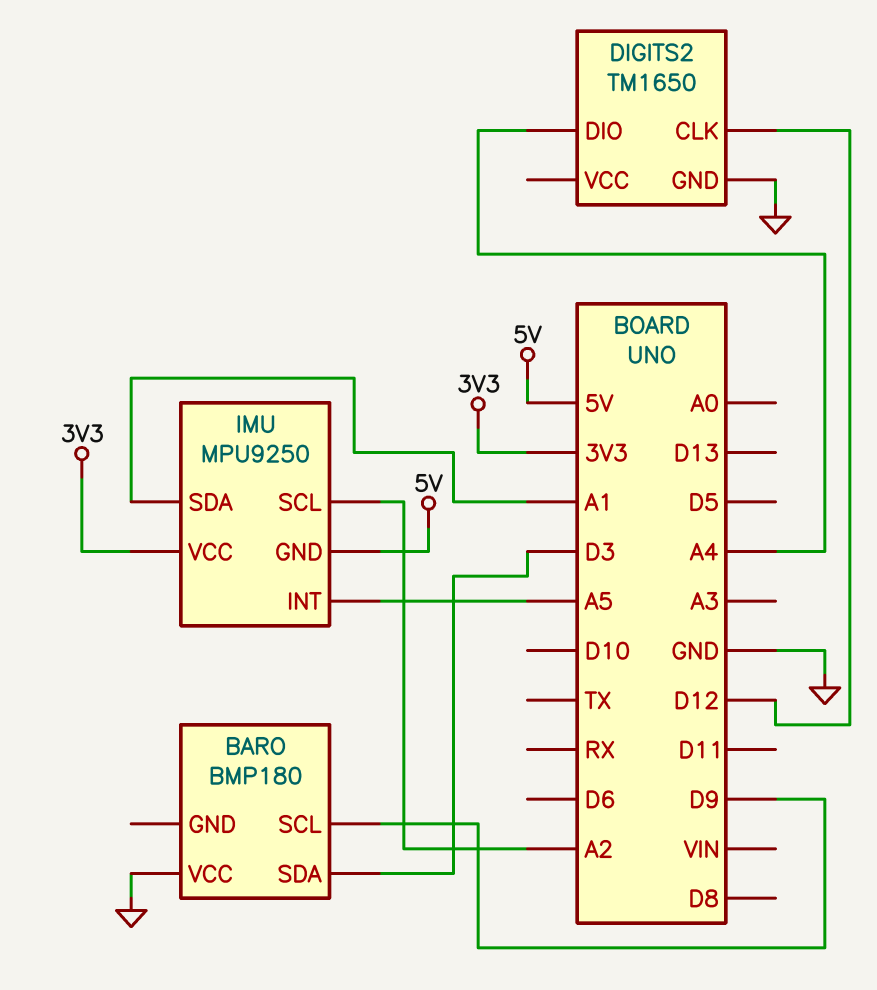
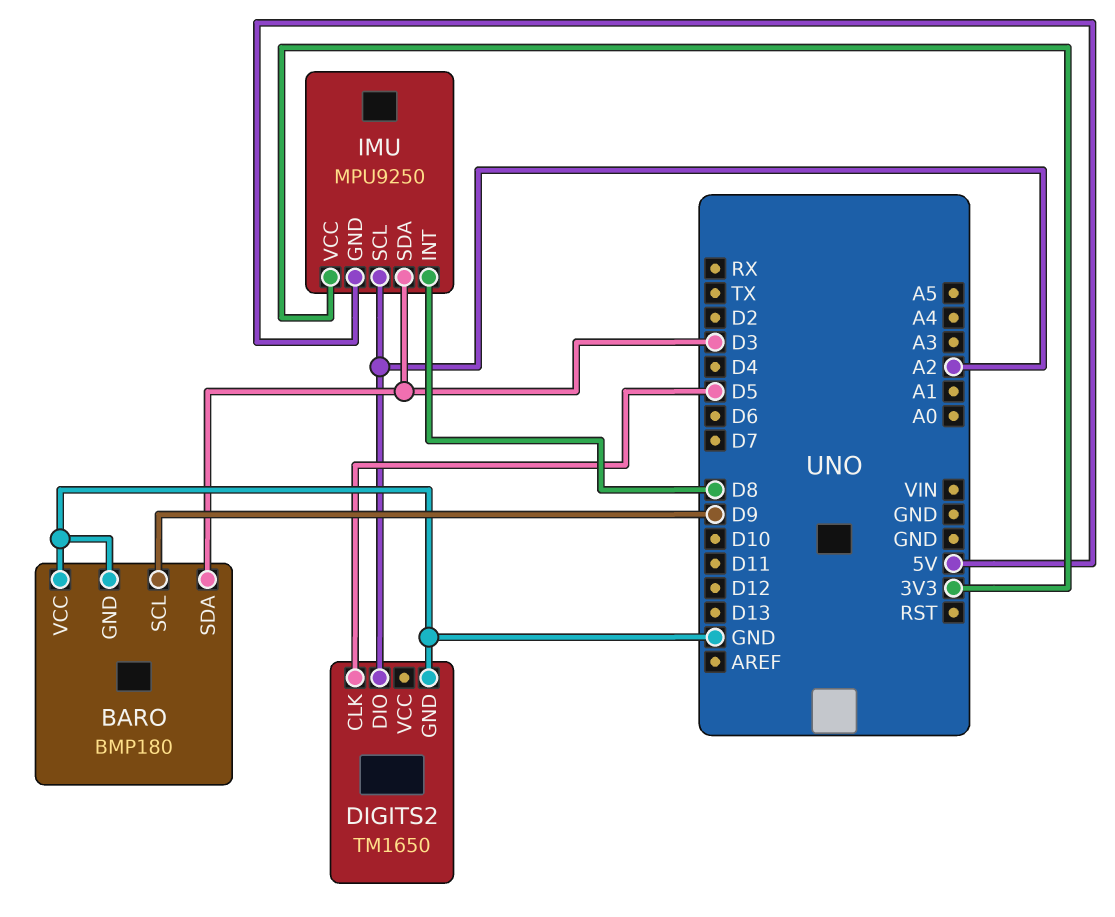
BARO pin GND: none -> GND
DIGITS2 pin CLK: D12 -> D5
DIGITS2 pin DIO: A4 -> A2
IMU pin INT: A5 -> D8
IMU pin SDA: A1 -> D3

